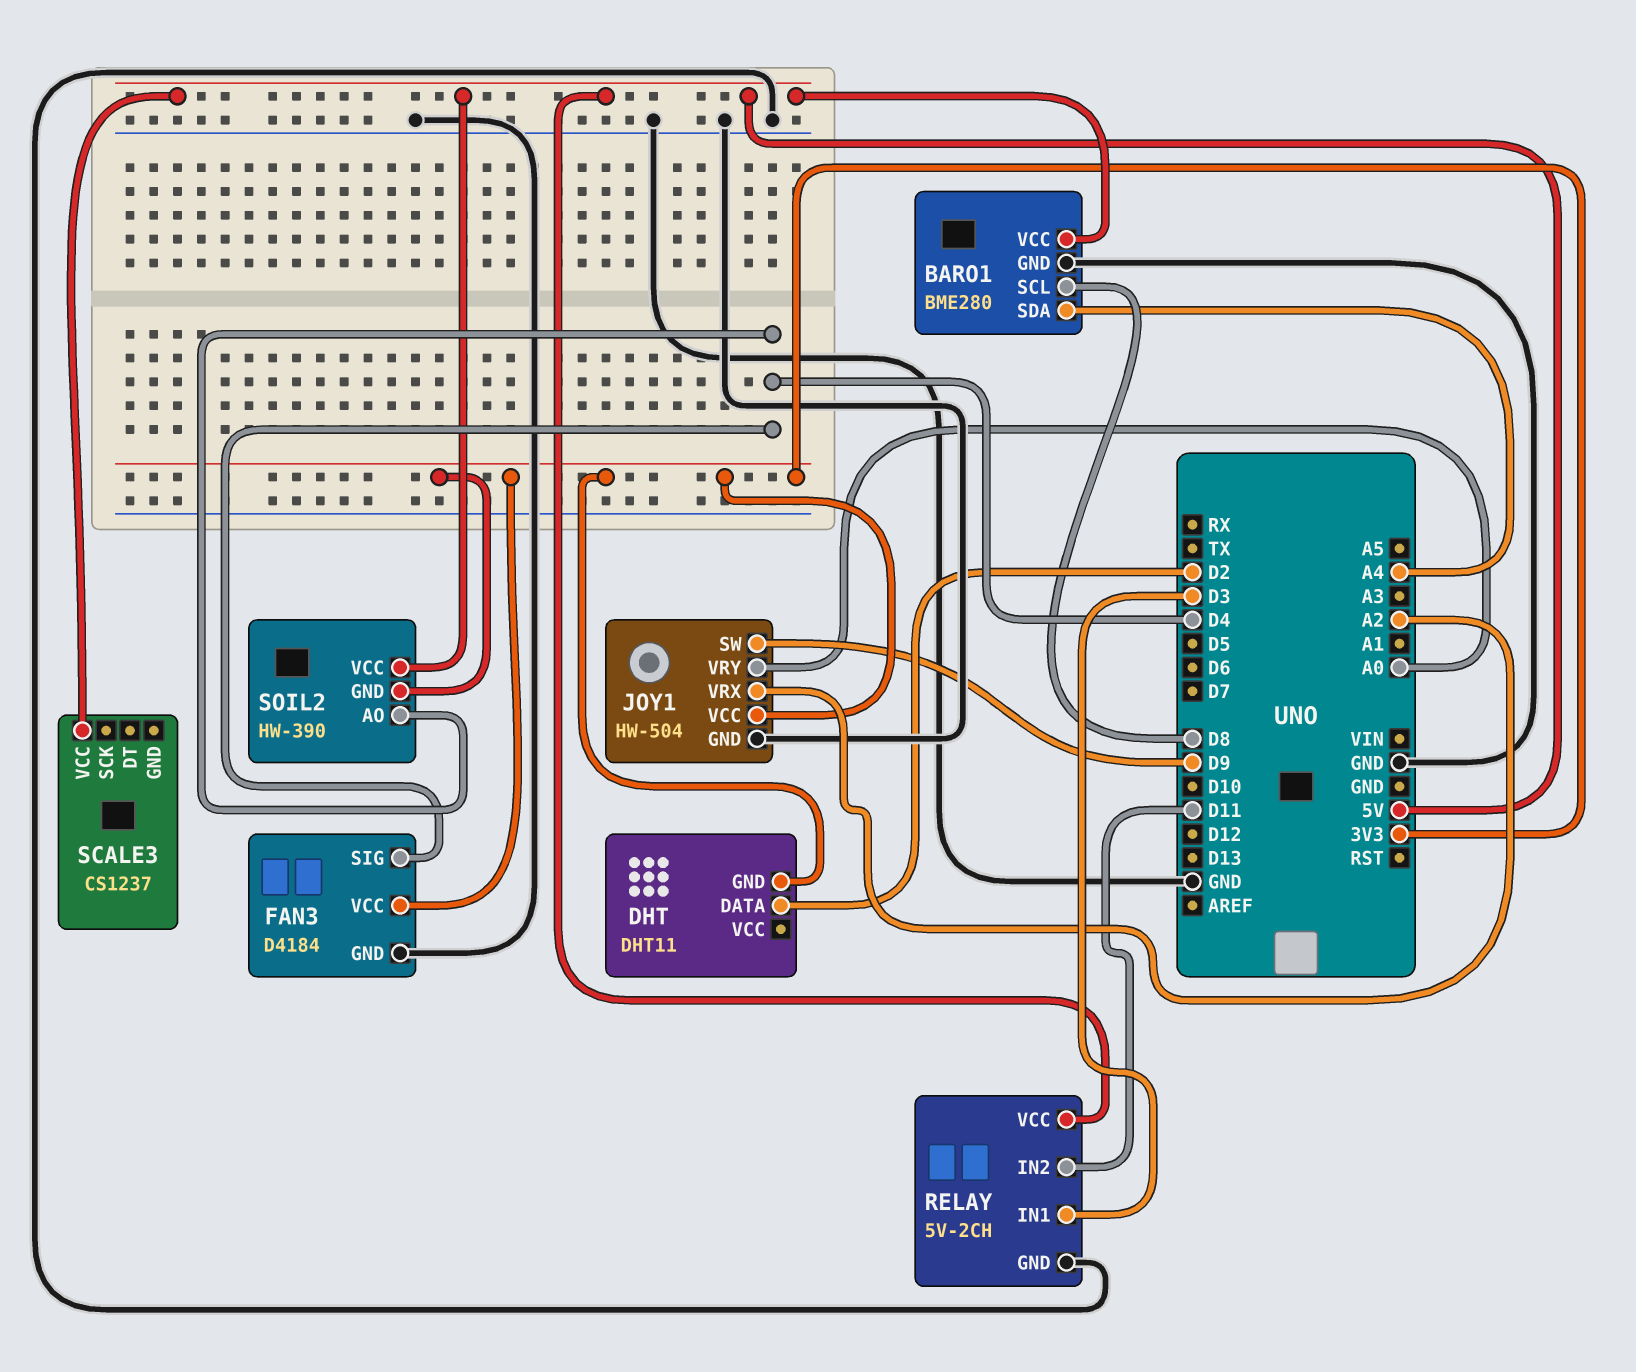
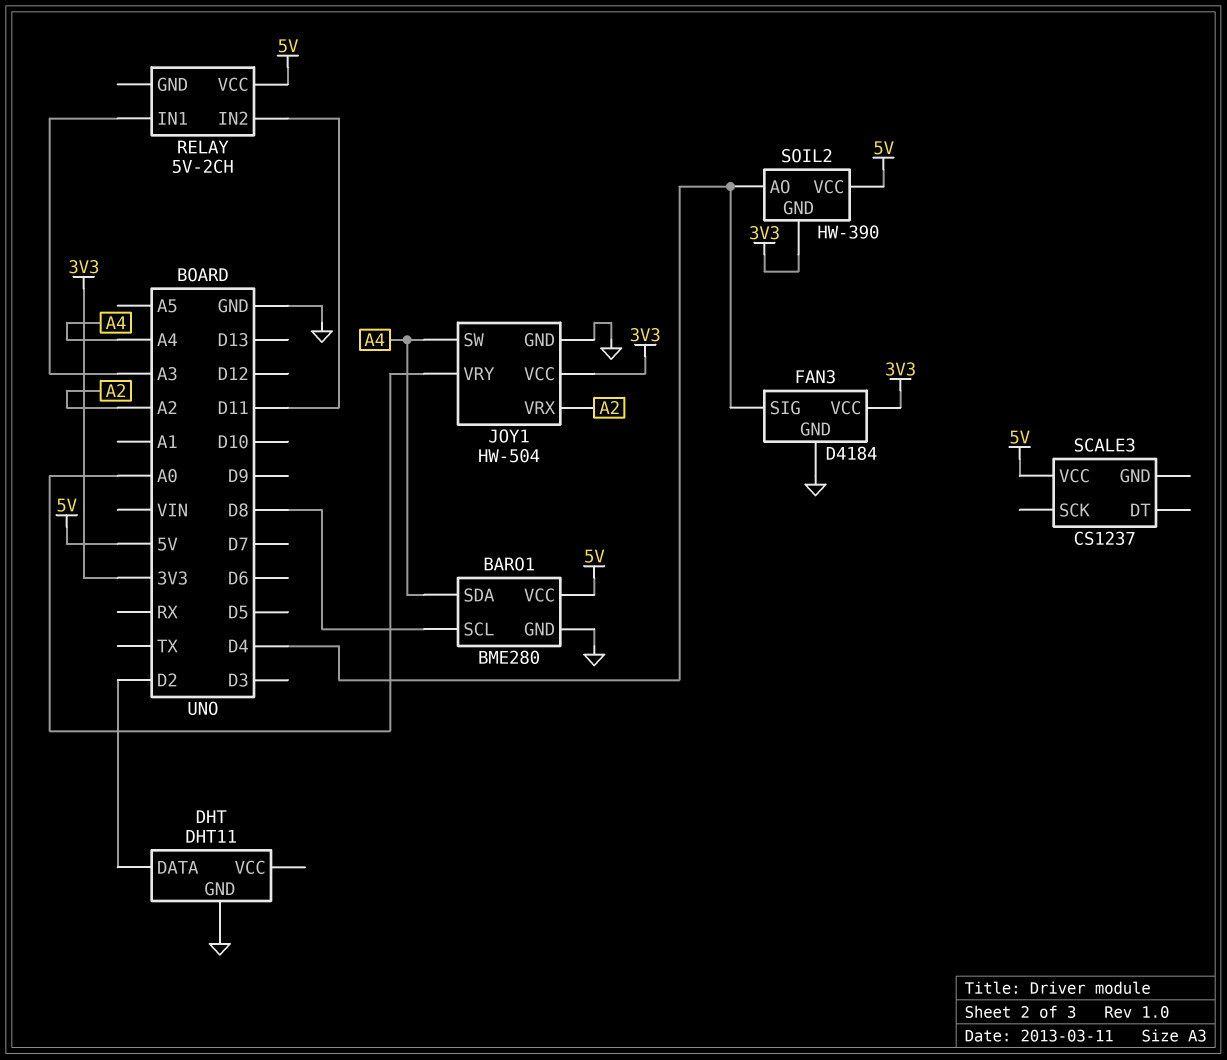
DHT pin GND: 3V3 -> GND
JOY1 pin SW: D9 -> A4
RELAY pin GND: GND -> none
RELAY pin IN1: D3 -> A3

